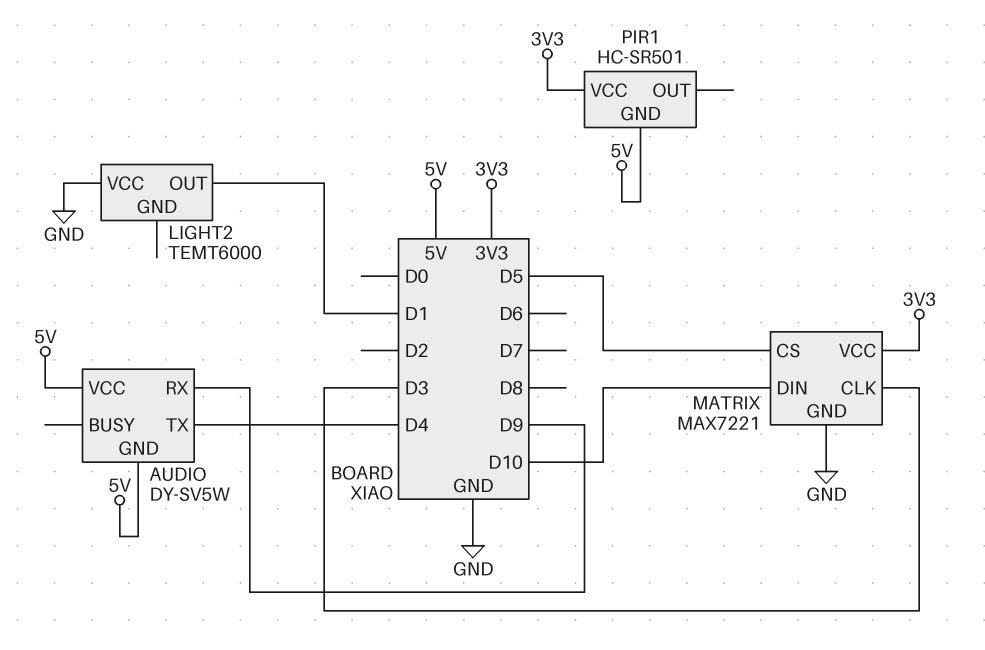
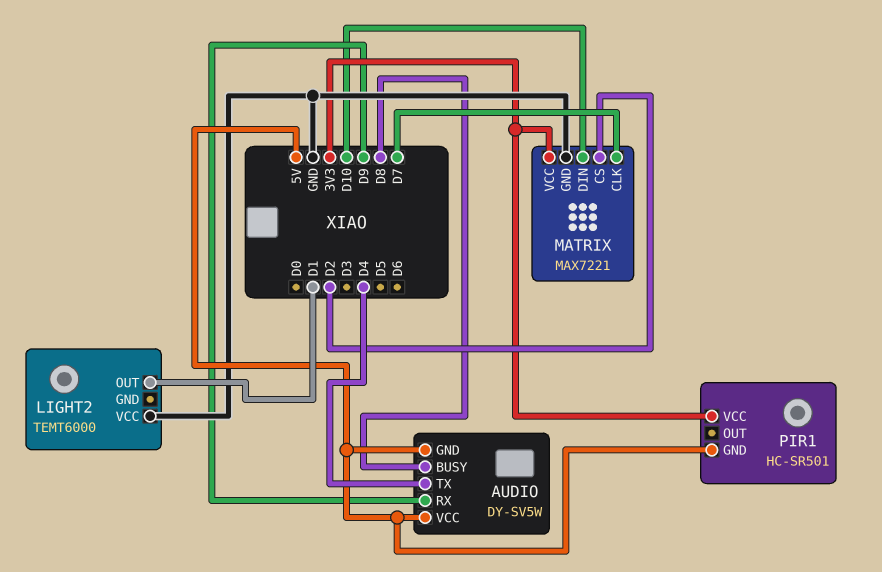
AUDIO pin BUSY: none -> D8
MATRIX pin CLK: D3 -> D7
MATRIX pin CS: D5 -> D2

